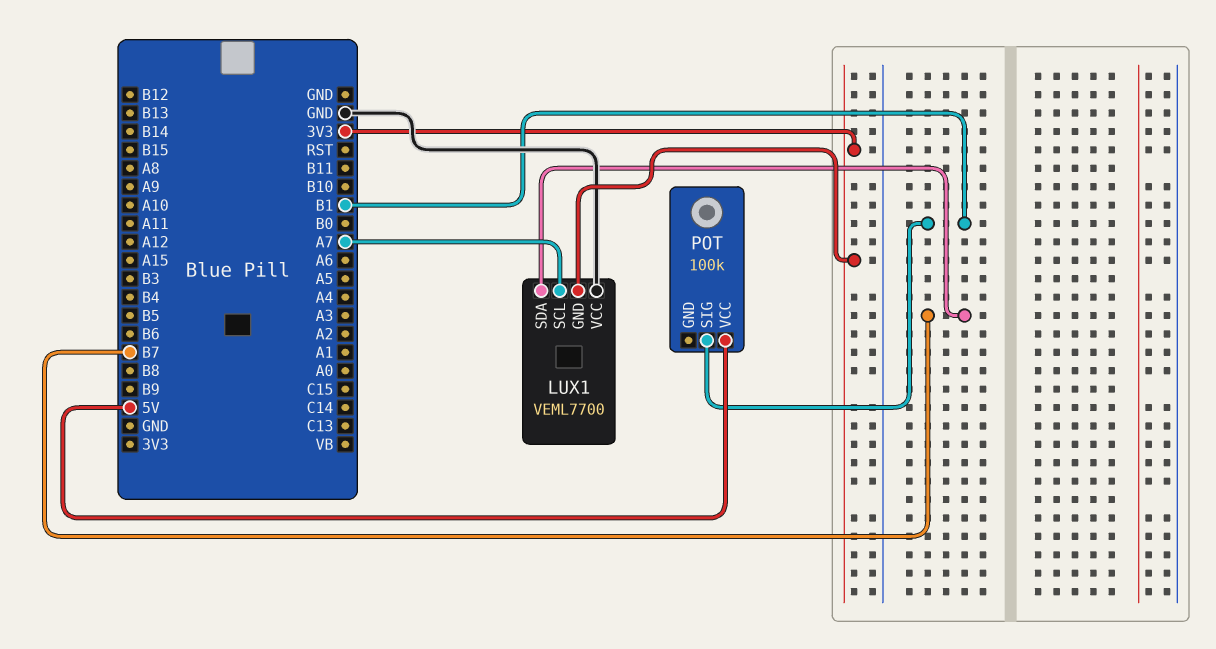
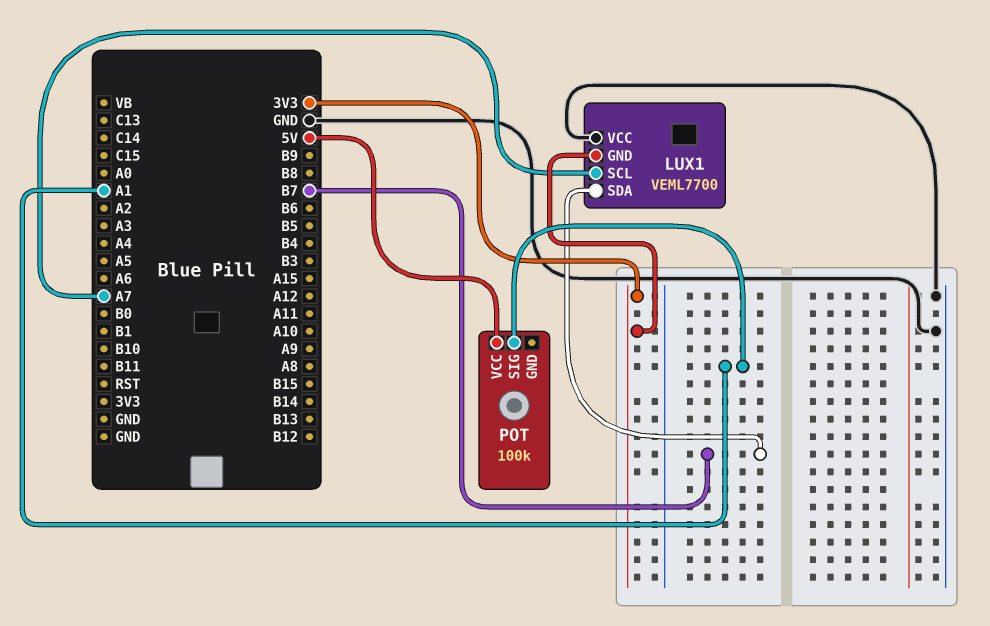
POT pin SIG: B1 -> A1

